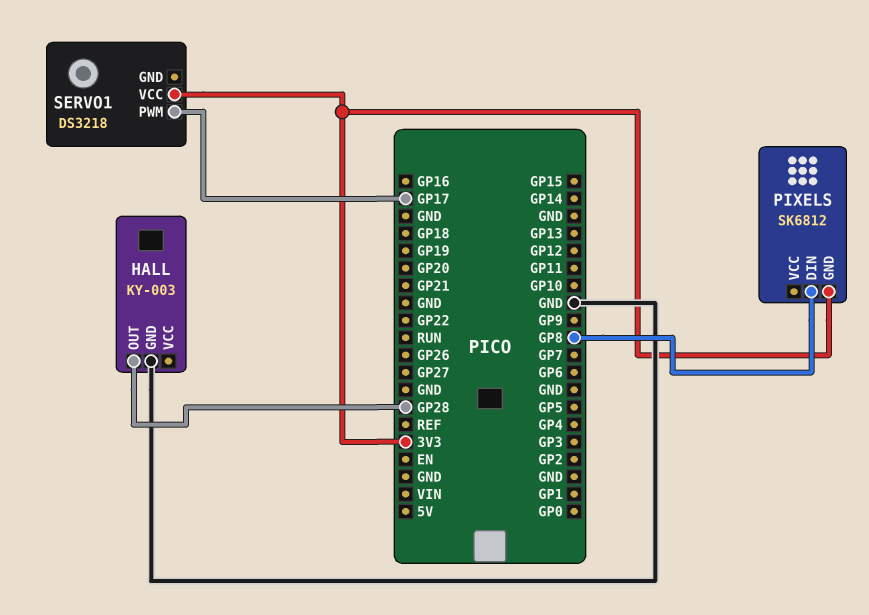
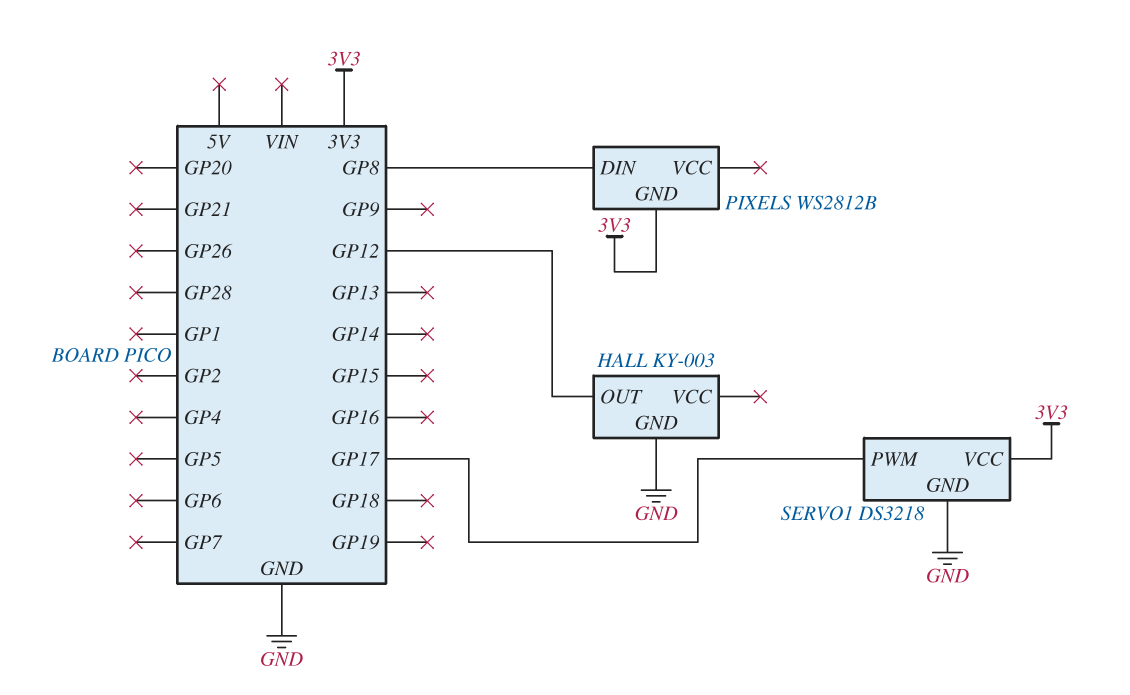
HALL pin OUT: GP28 -> GP12
PIXELS: SK6812 -> WS2812B
SERVO1 pin GND: none -> GND

